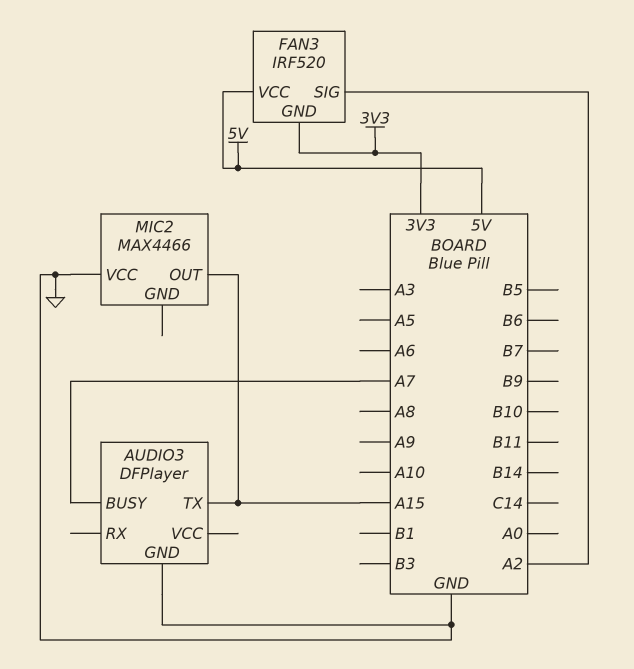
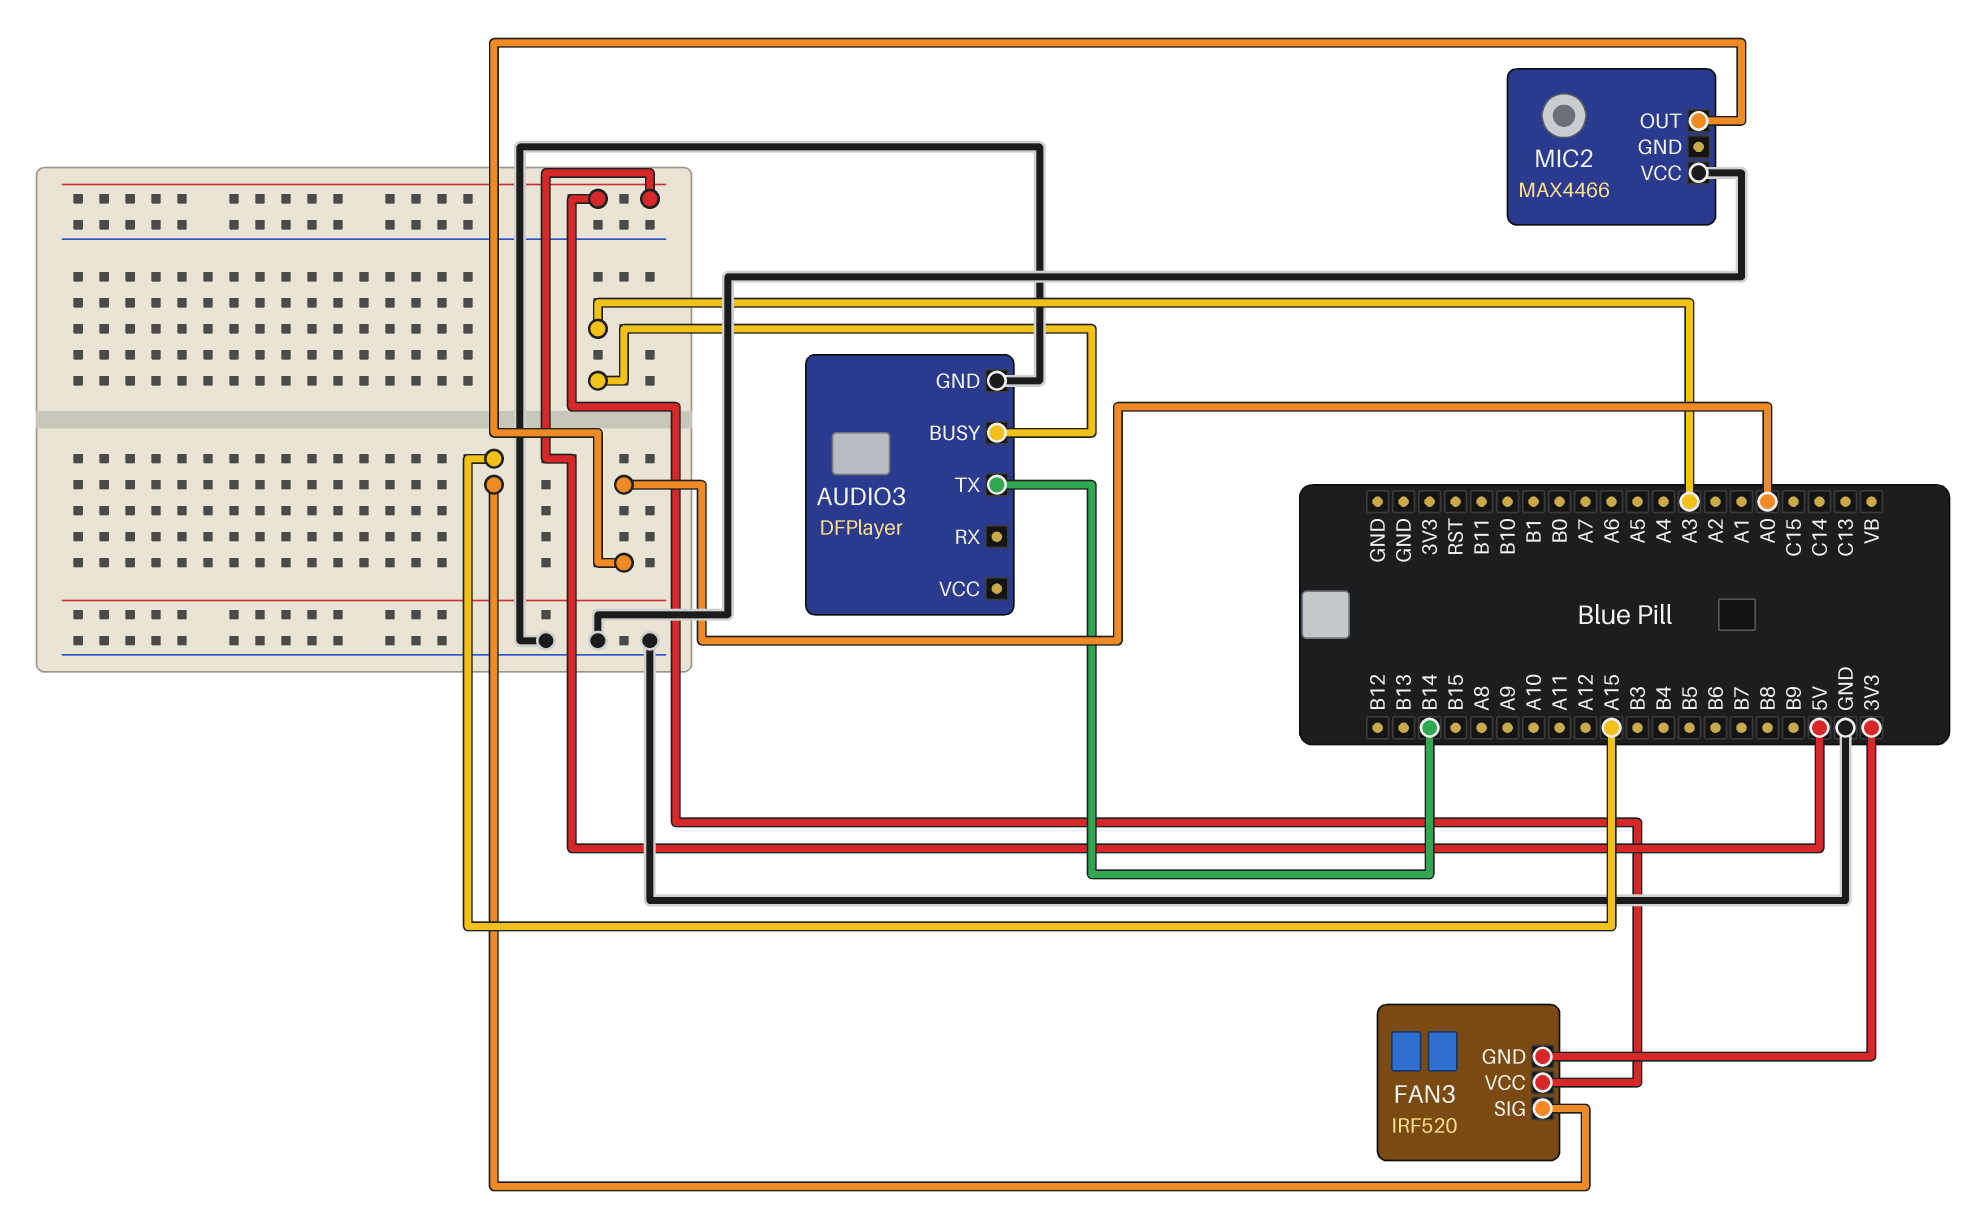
AUDIO3 pin BUSY: A7 -> A3
AUDIO3 pin TX: A15 -> B14
FAN3 pin SIG: A2 -> A15
MIC2 pin OUT: A15 -> A0

